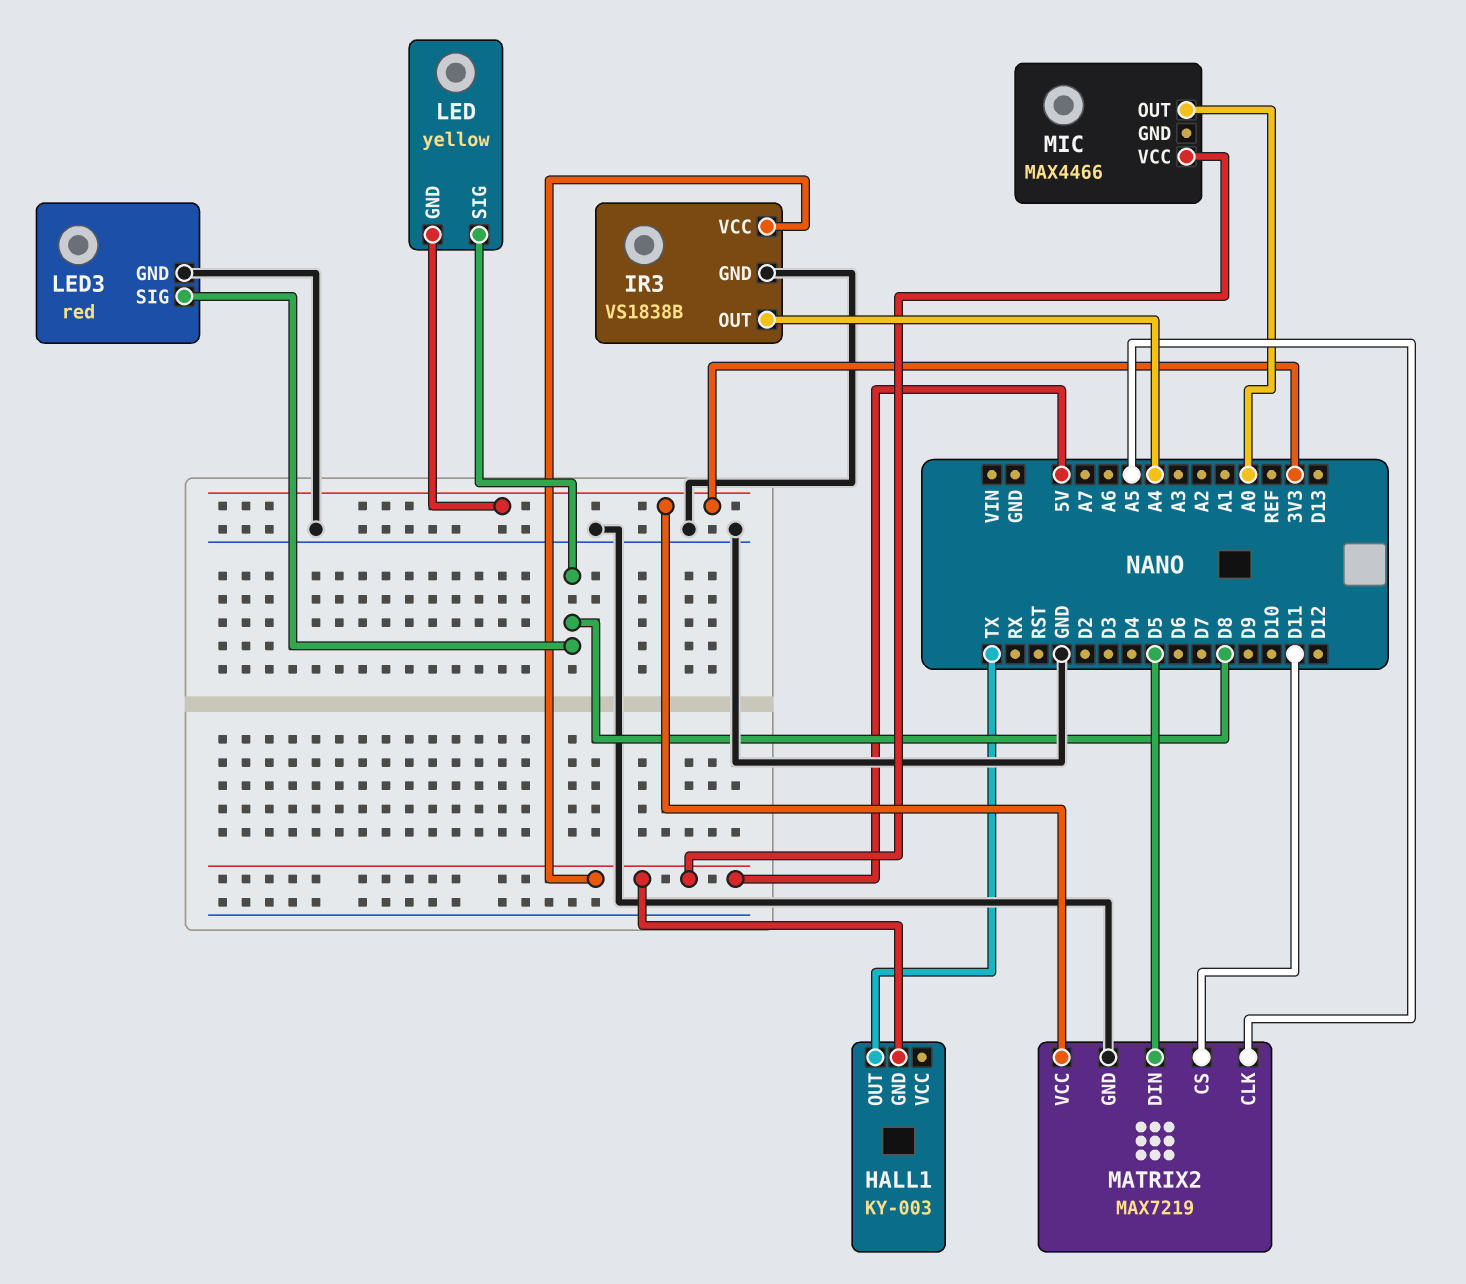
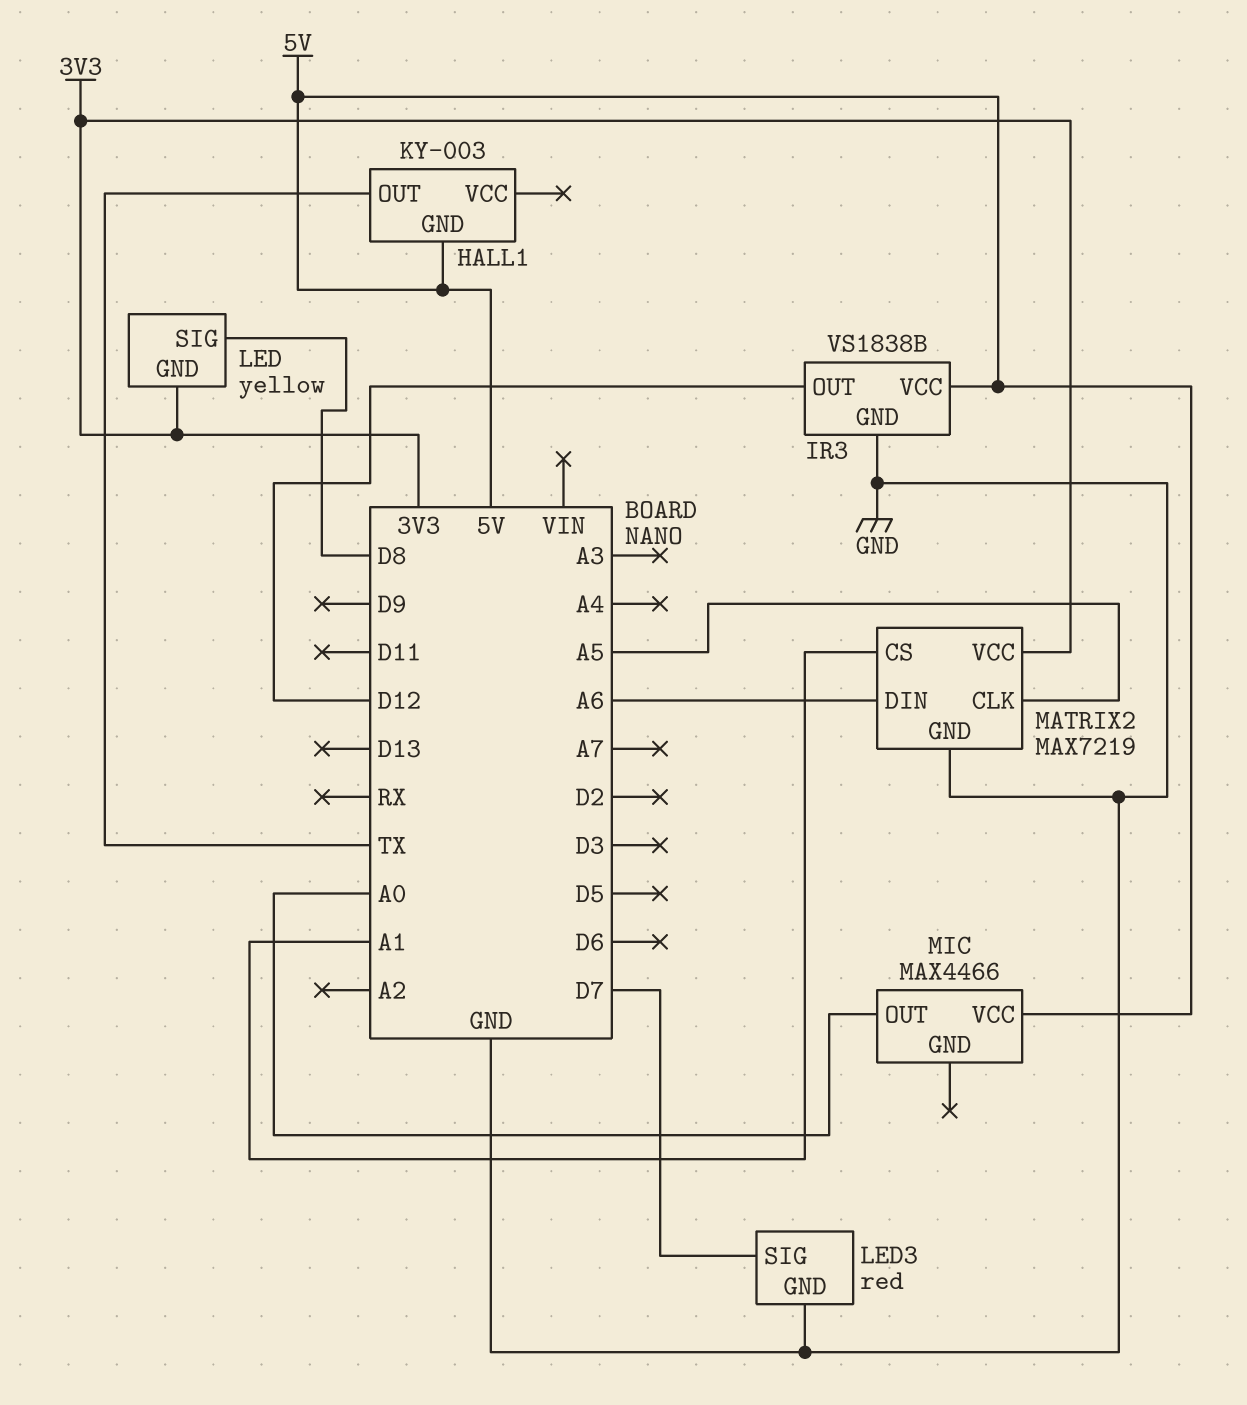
IR3 pin OUT: A4 -> D12
LED3 pin SIG: D8 -> D7
MATRIX2 pin CS: D11 -> A1
MATRIX2 pin DIN: D5 -> A6

